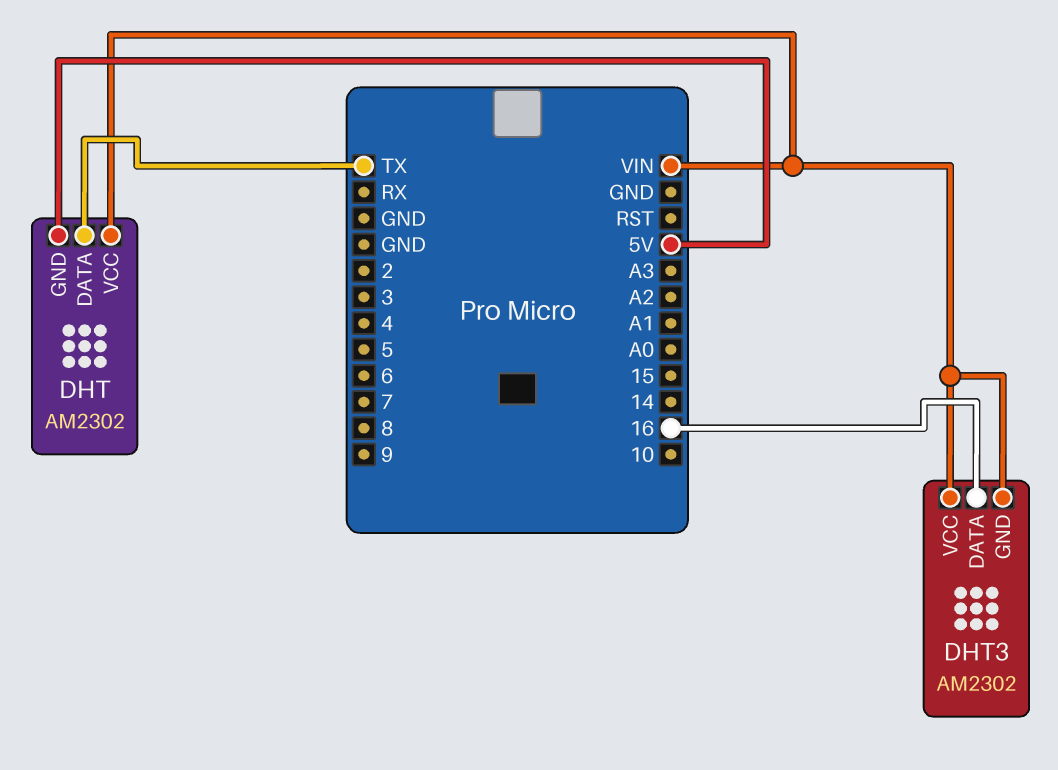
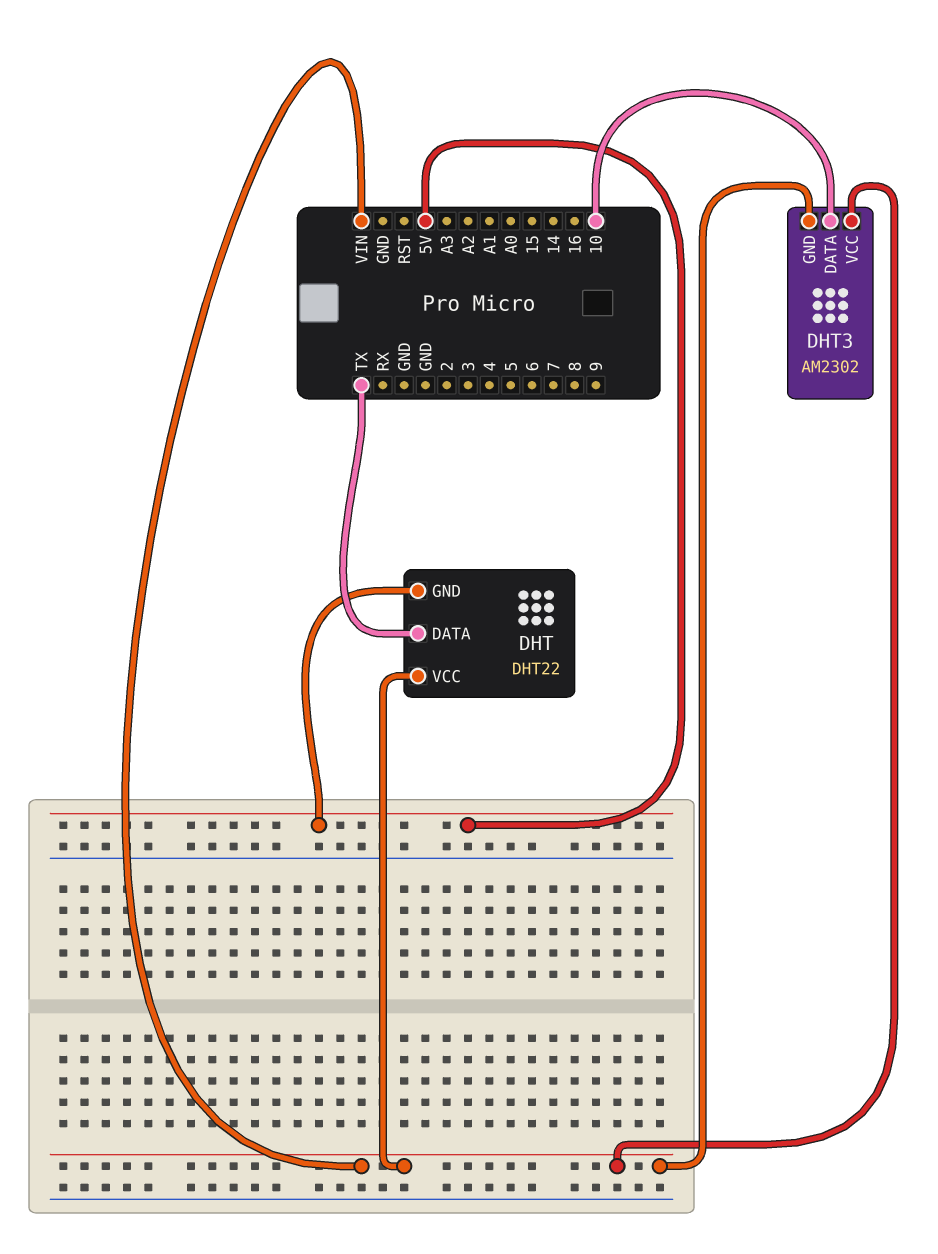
DHT: AM2302 -> DHT22
DHT3 pin DATA: 16 -> 10

